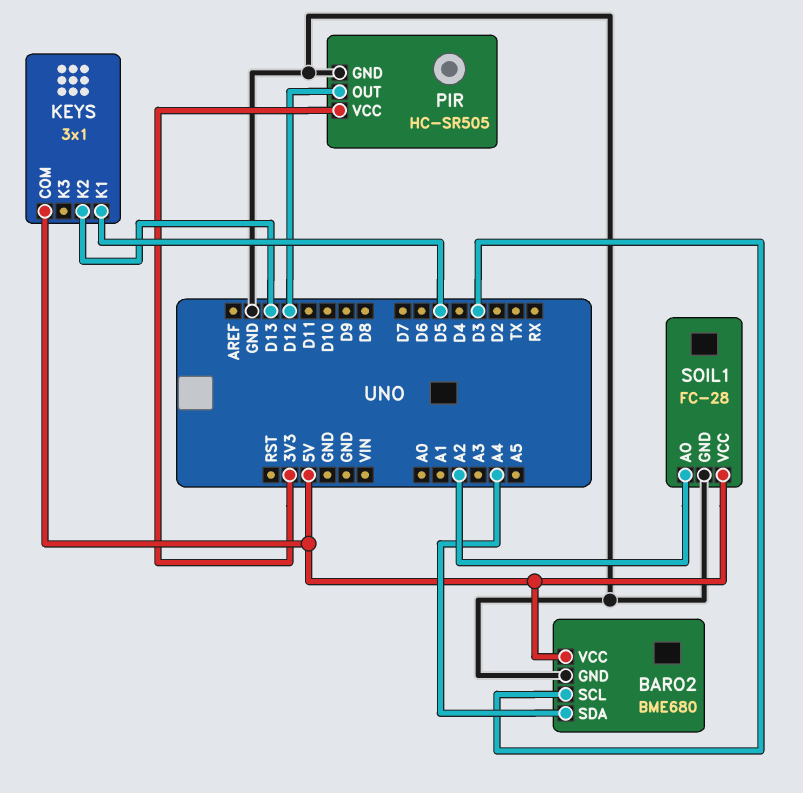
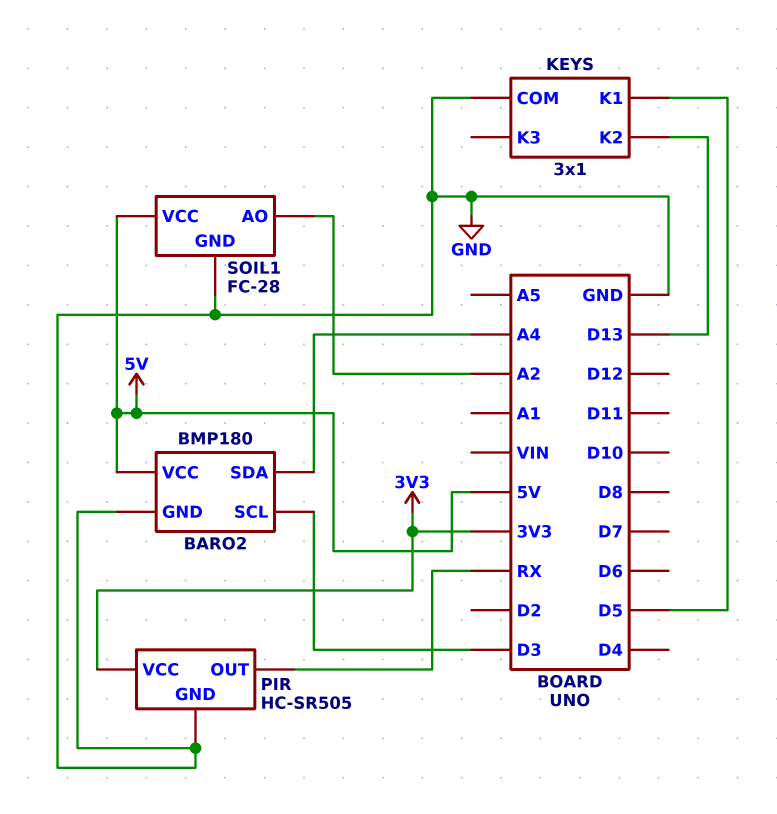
BARO2: BME680 -> BMP180
KEYS pin COM: 5V -> GND
PIR pin OUT: D12 -> RX

